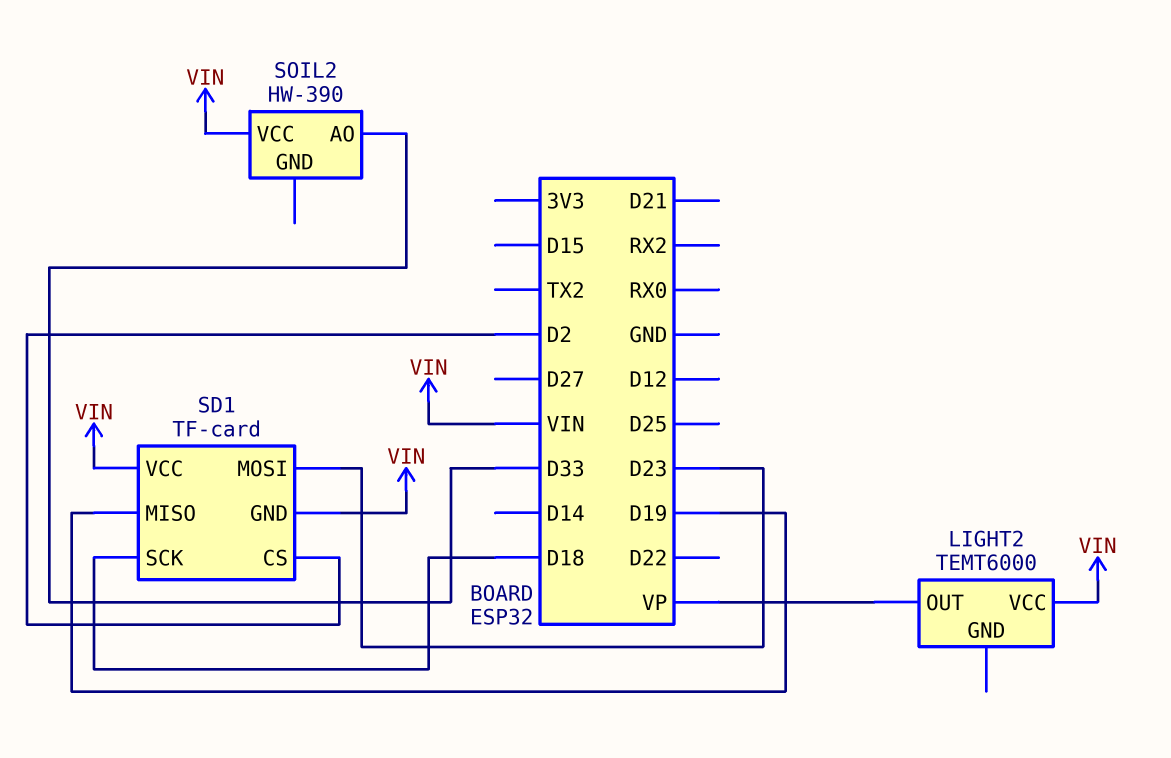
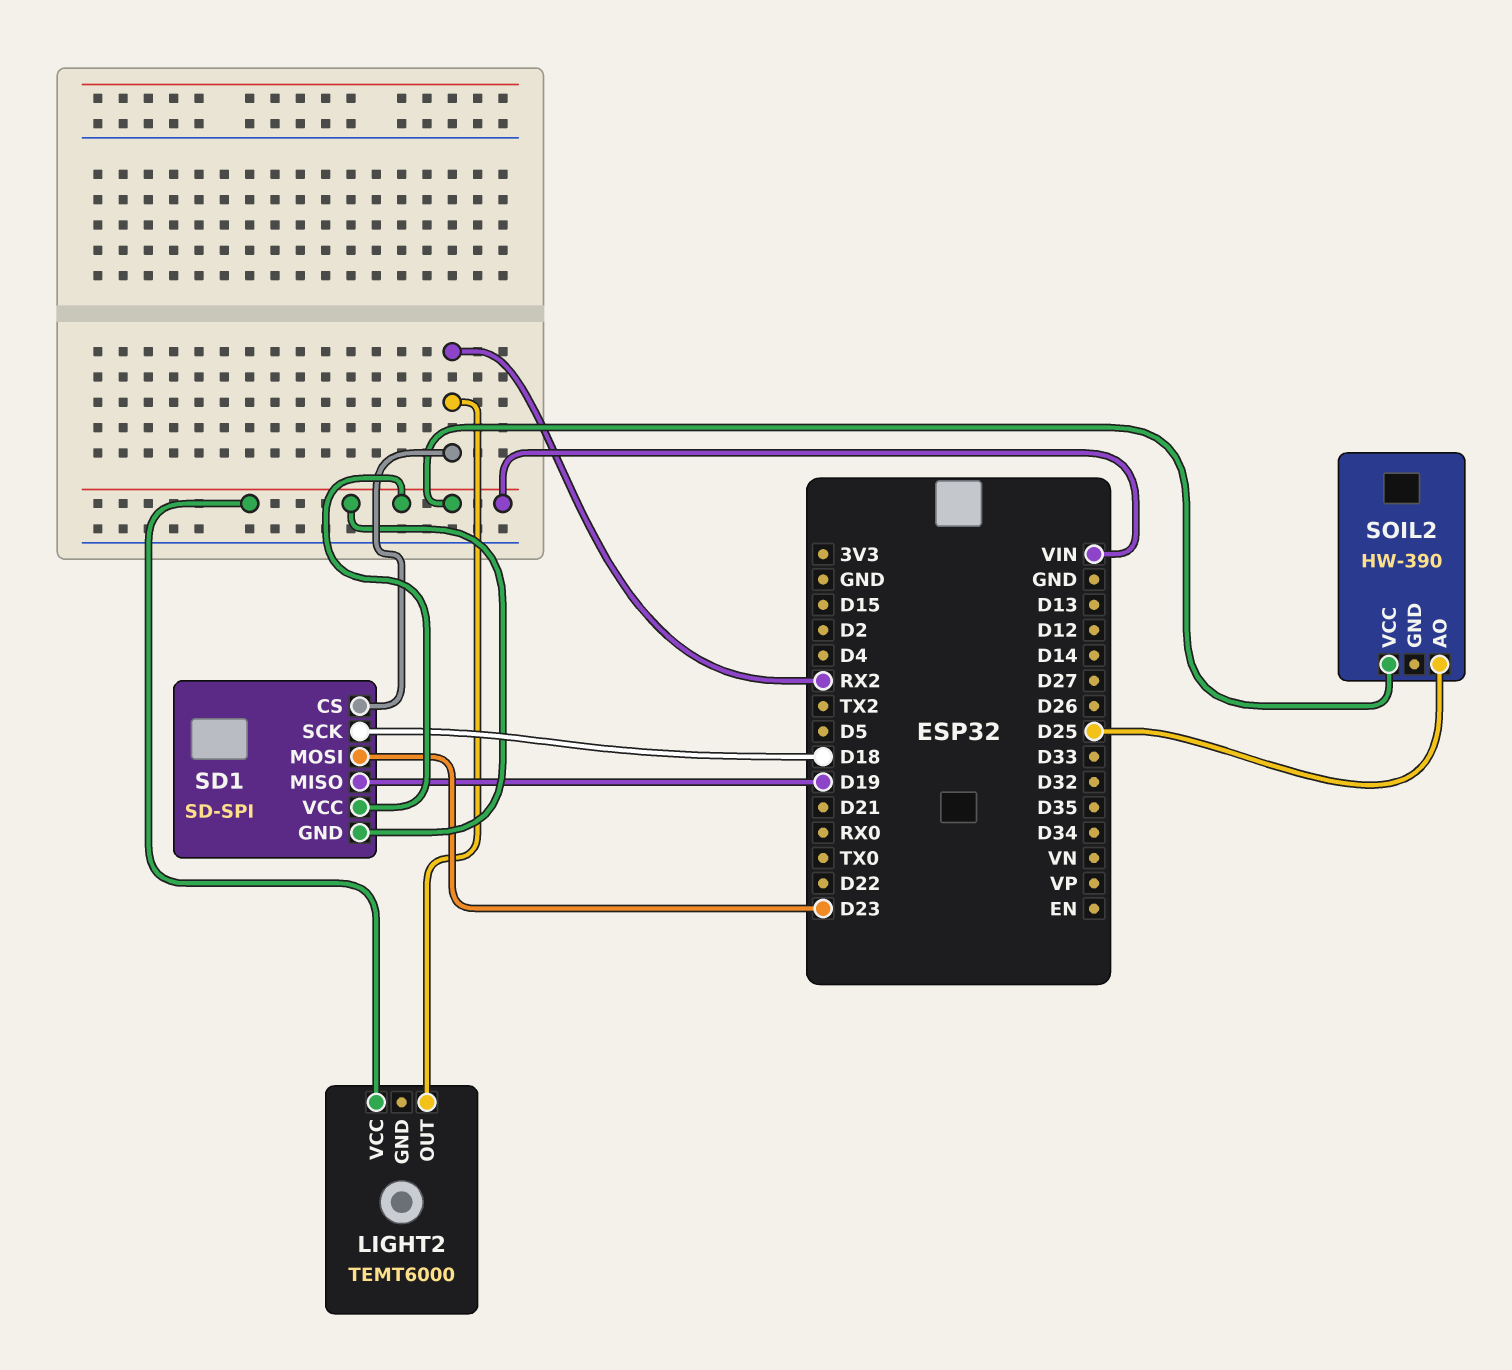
LIGHT2 pin OUT: VP -> RX2
SD1: TF-card -> SD-SPI
SD1 pin CS: D2 -> RX2
SOIL2 pin AO: D33 -> D25

